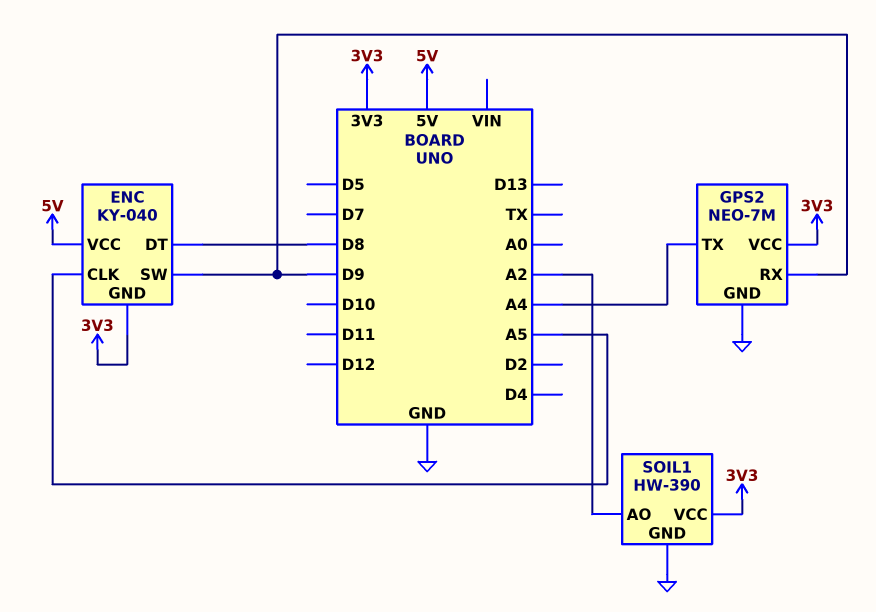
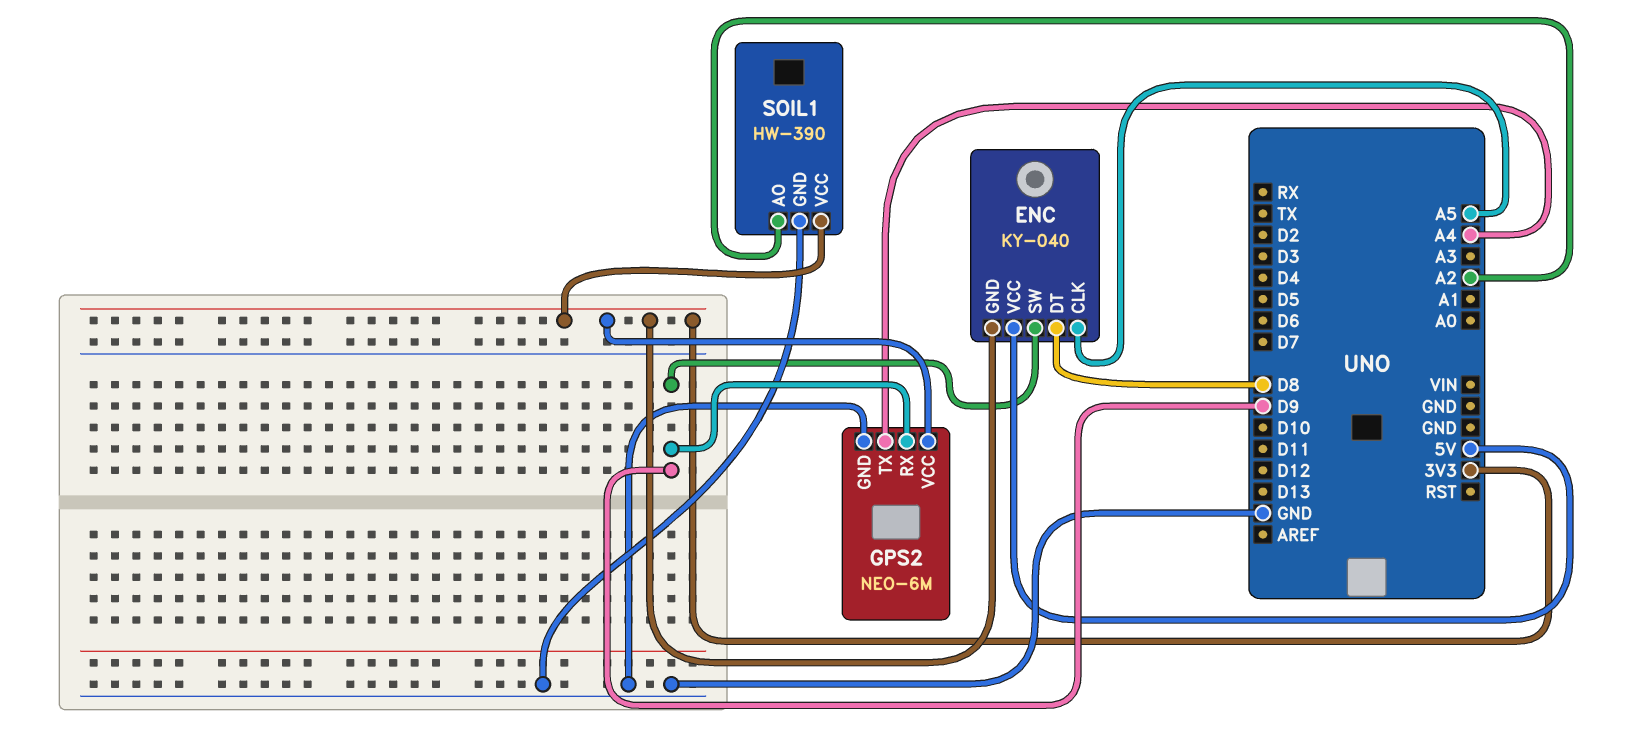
GPS2: NEO-7M -> NEO-6M

